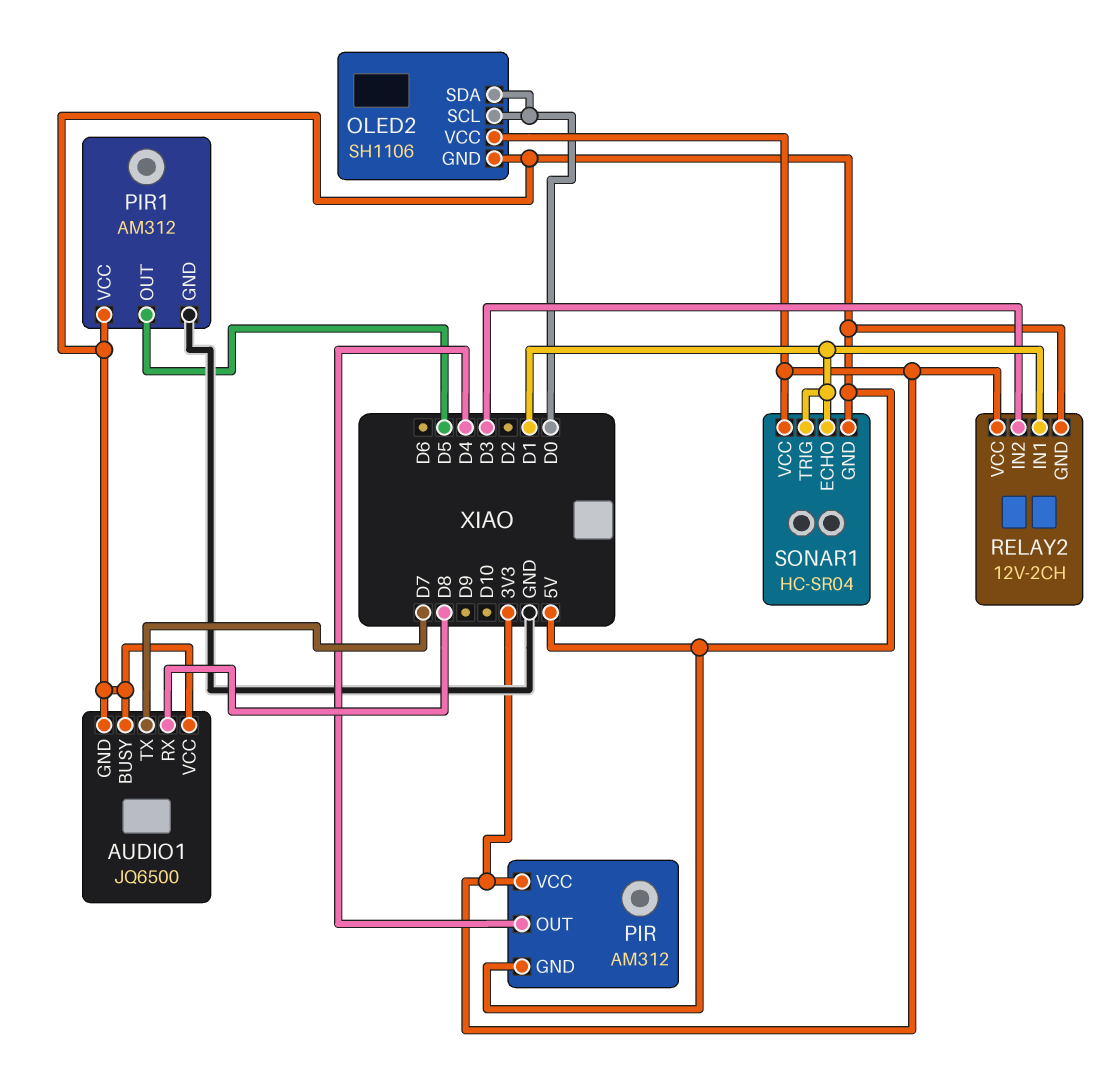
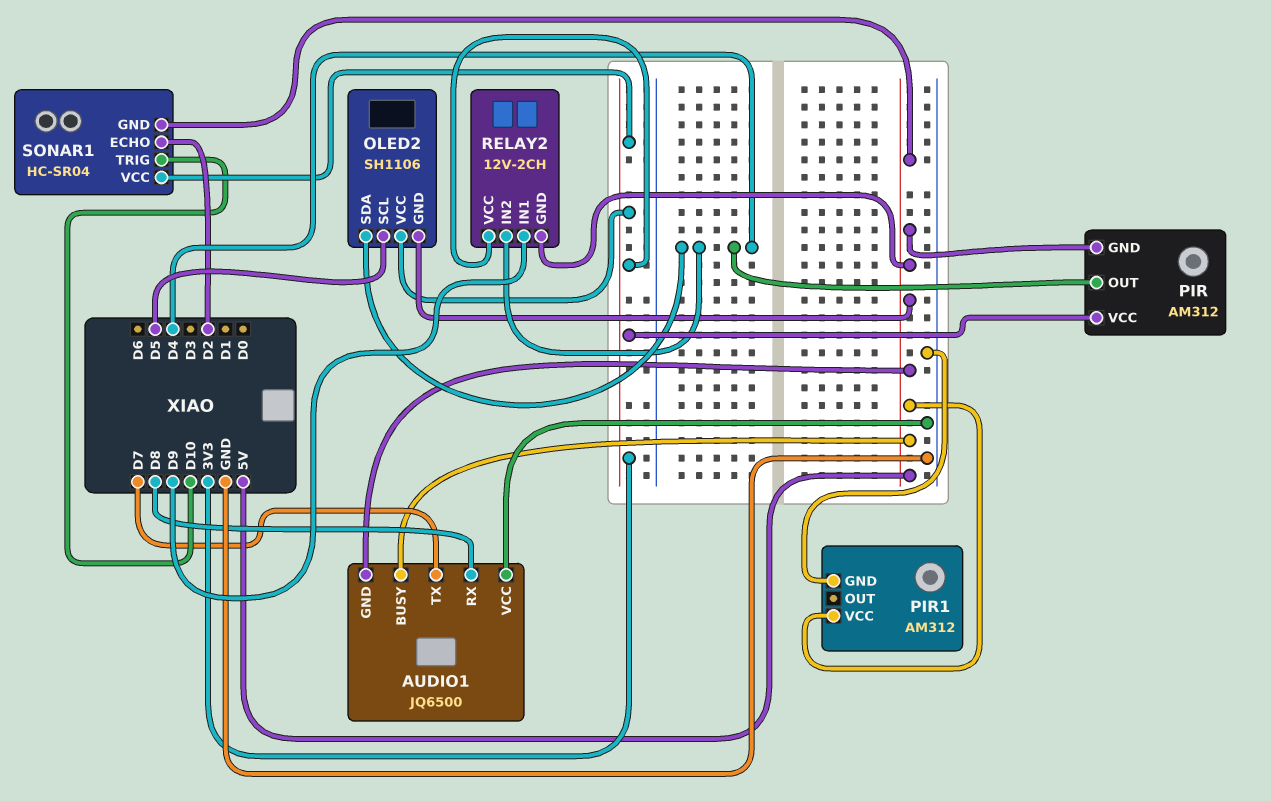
AUDIO1 pin VCC: 5V -> GND
OLED2 pin SCL: D0 -> D5
OLED2 pin SDA: D0 -> D4
PIR1 pin OUT: D5 -> none
RELAY2 pin IN1: D1 -> D9
RELAY2 pin IN2: D3 -> D4
SONAR1 pin ECHO: D1 -> D2
SONAR1 pin TRIG: D1 -> D10

